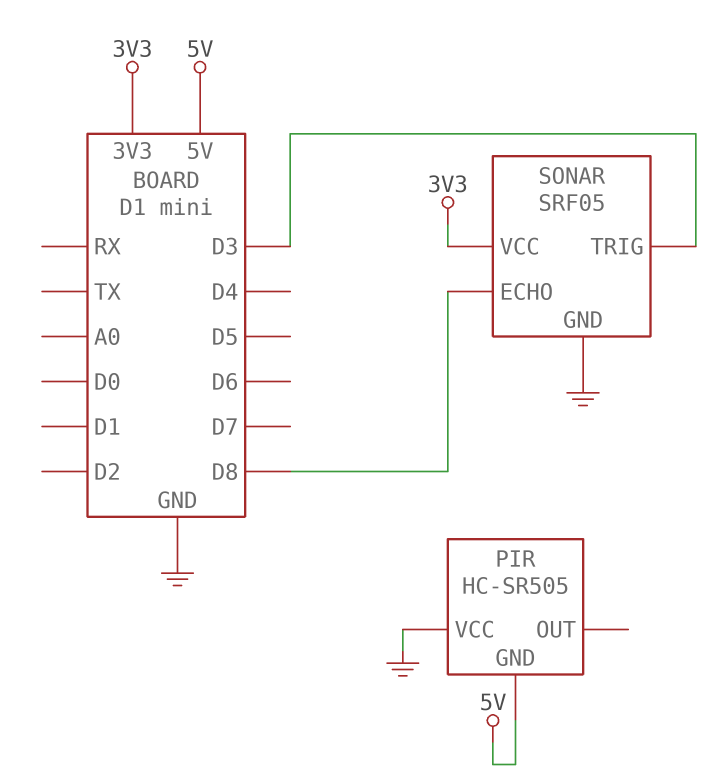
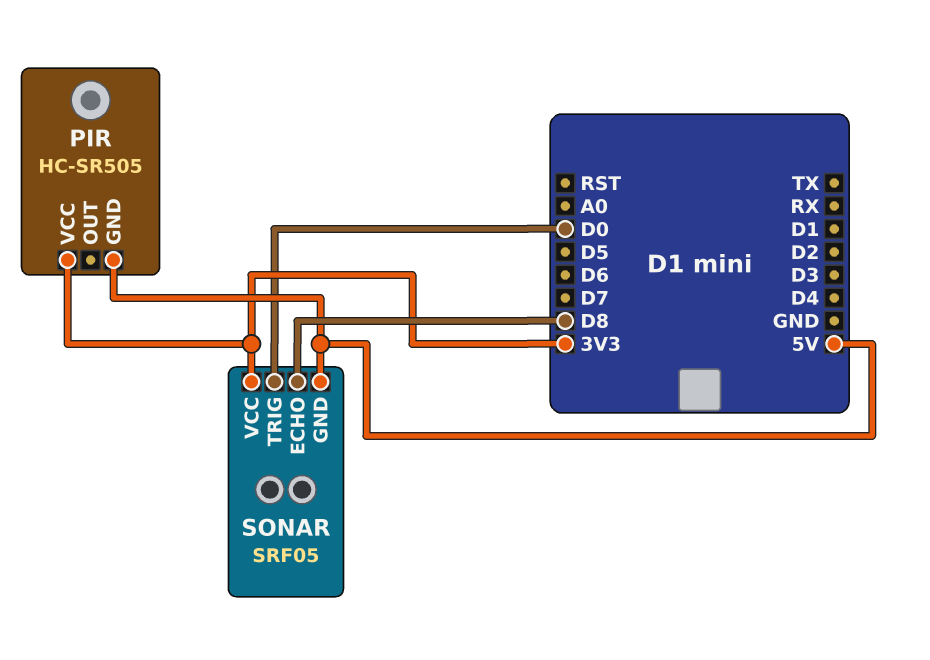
PIR pin VCC: GND -> 3V3
SONAR pin GND: GND -> 5V
SONAR pin TRIG: D3 -> D0

